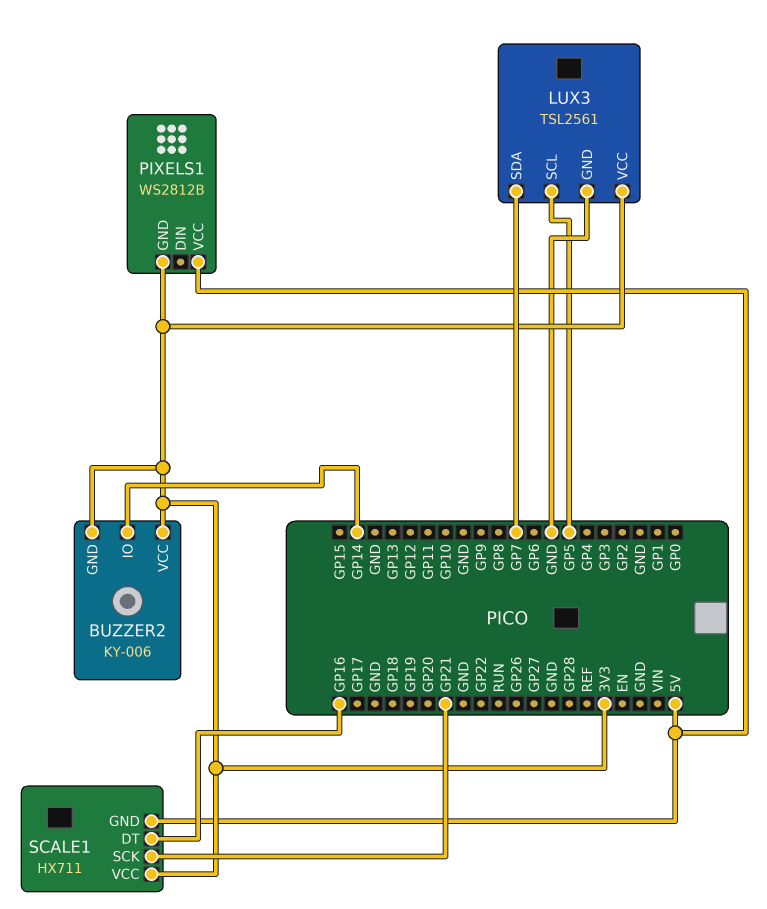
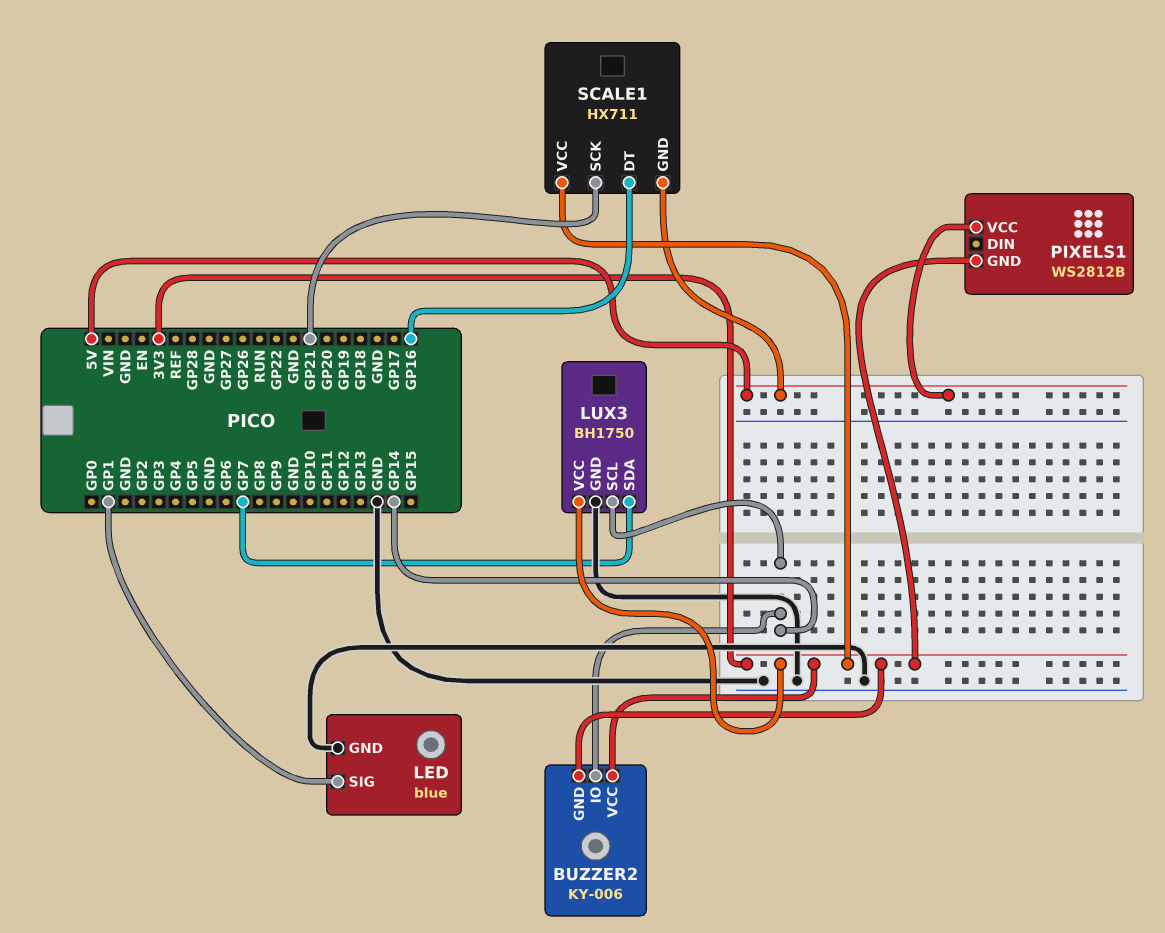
LED: none -> blue
LED pin GND: none -> GND
LED pin SIG: none -> GP1
LUX3: TSL2561 -> BH1750
LUX3 pin SCL: GP5 -> GP14

